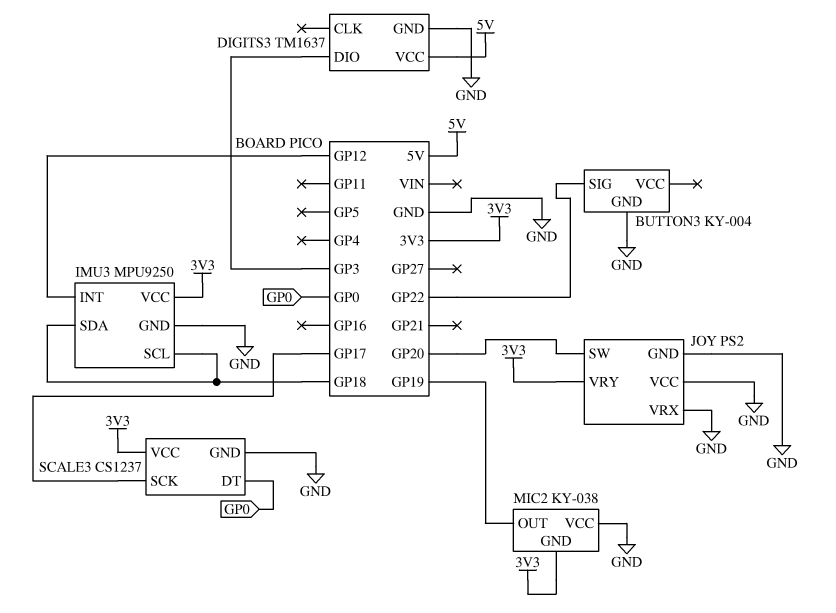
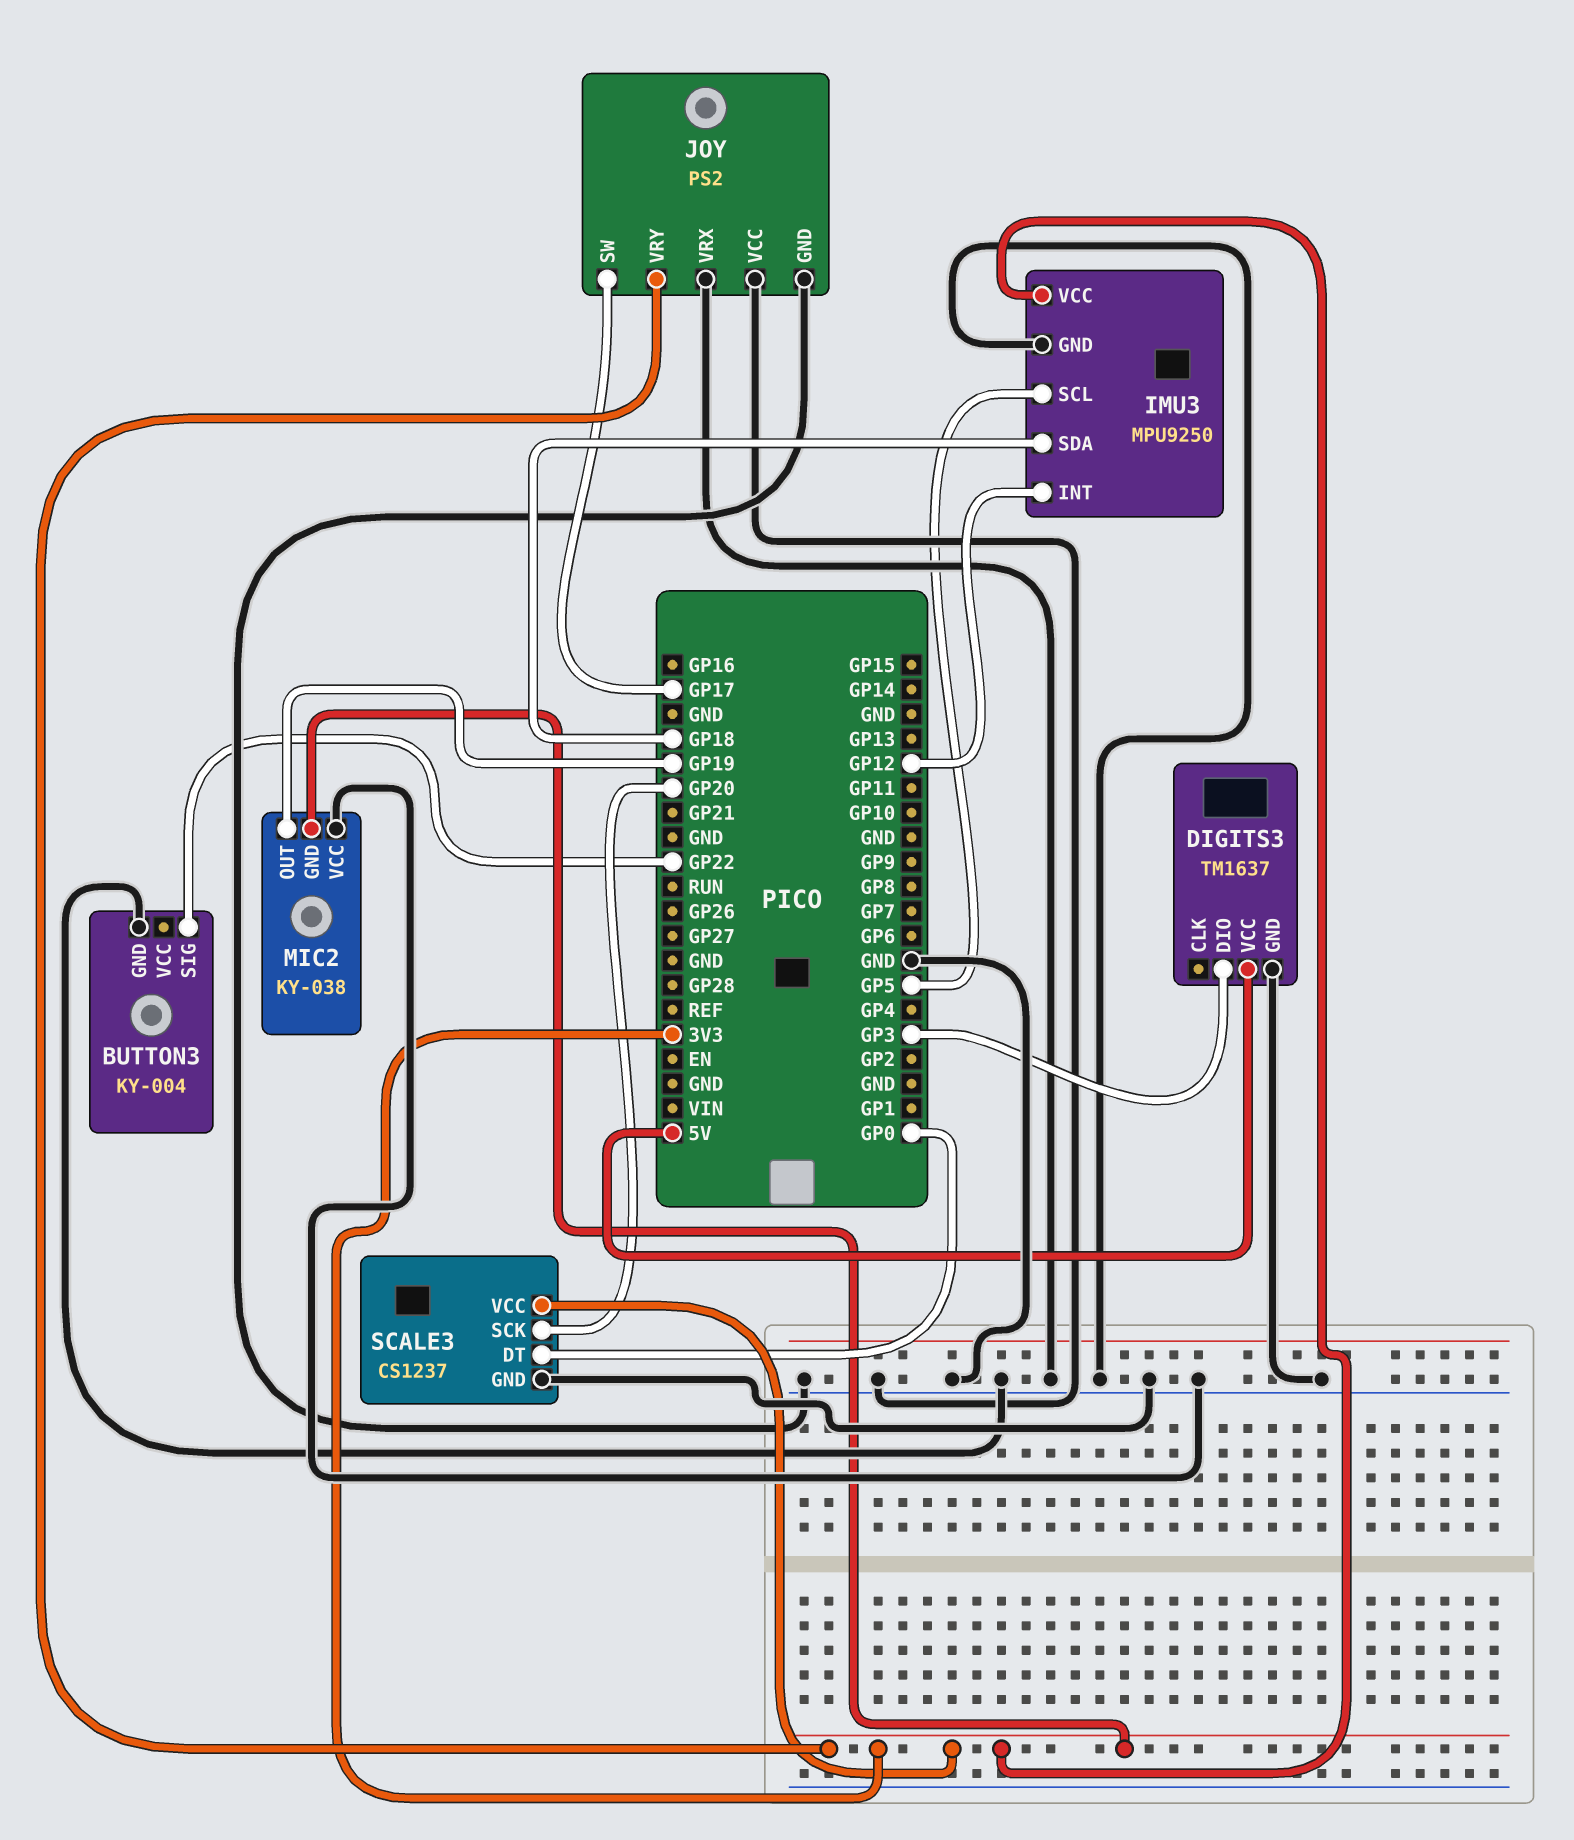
IMU3 pin SCL: GP18 -> GP5
JOY pin SW: GP20 -> GP17
SCALE3 pin SCK: GP17 -> GP20

